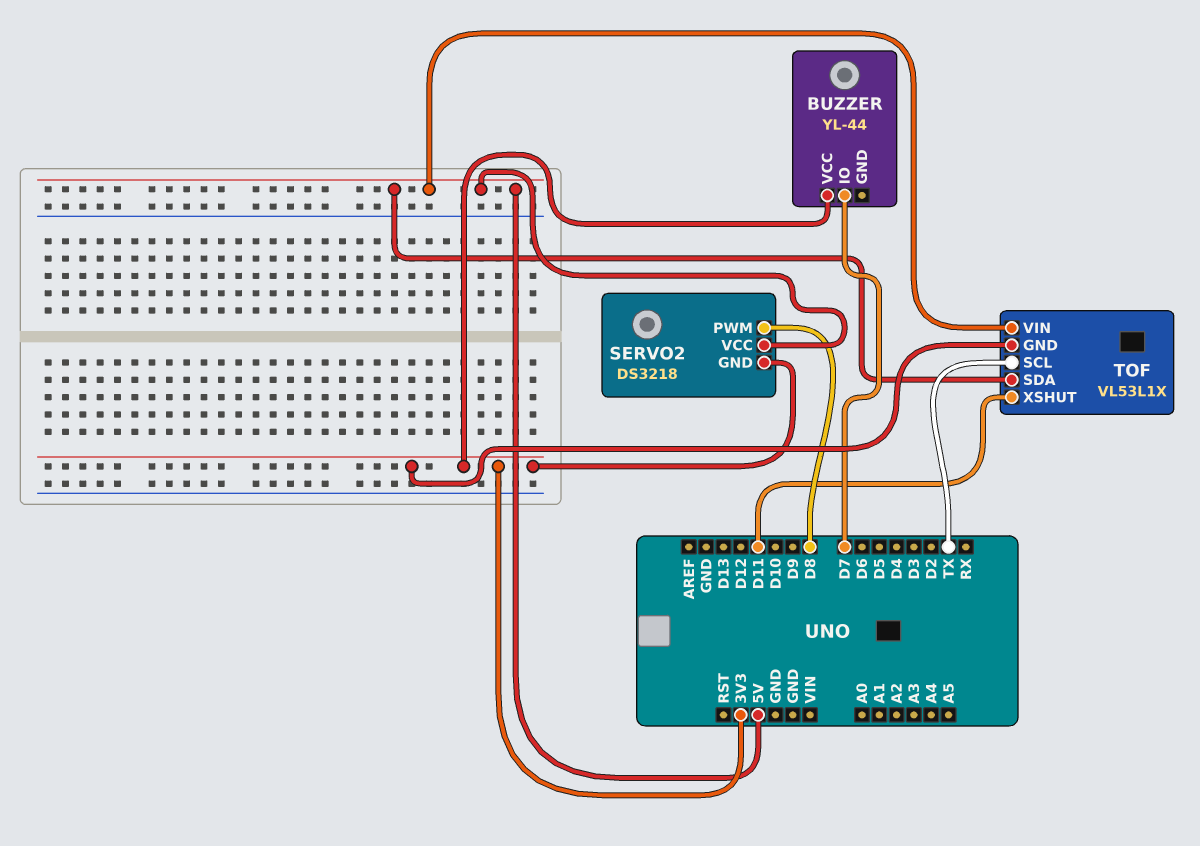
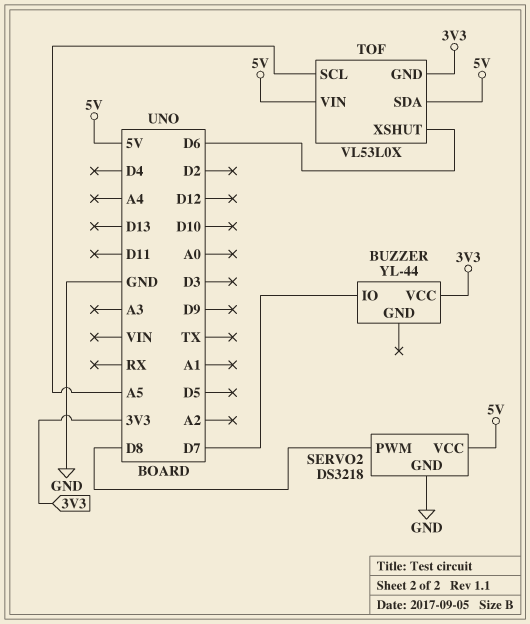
SERVO2 pin GND: 3V3 -> GND
TOF: VL53L1X -> VL53L0X
TOF pin SCL: TX -> A5
TOF pin XSHUT: D11 -> D6

